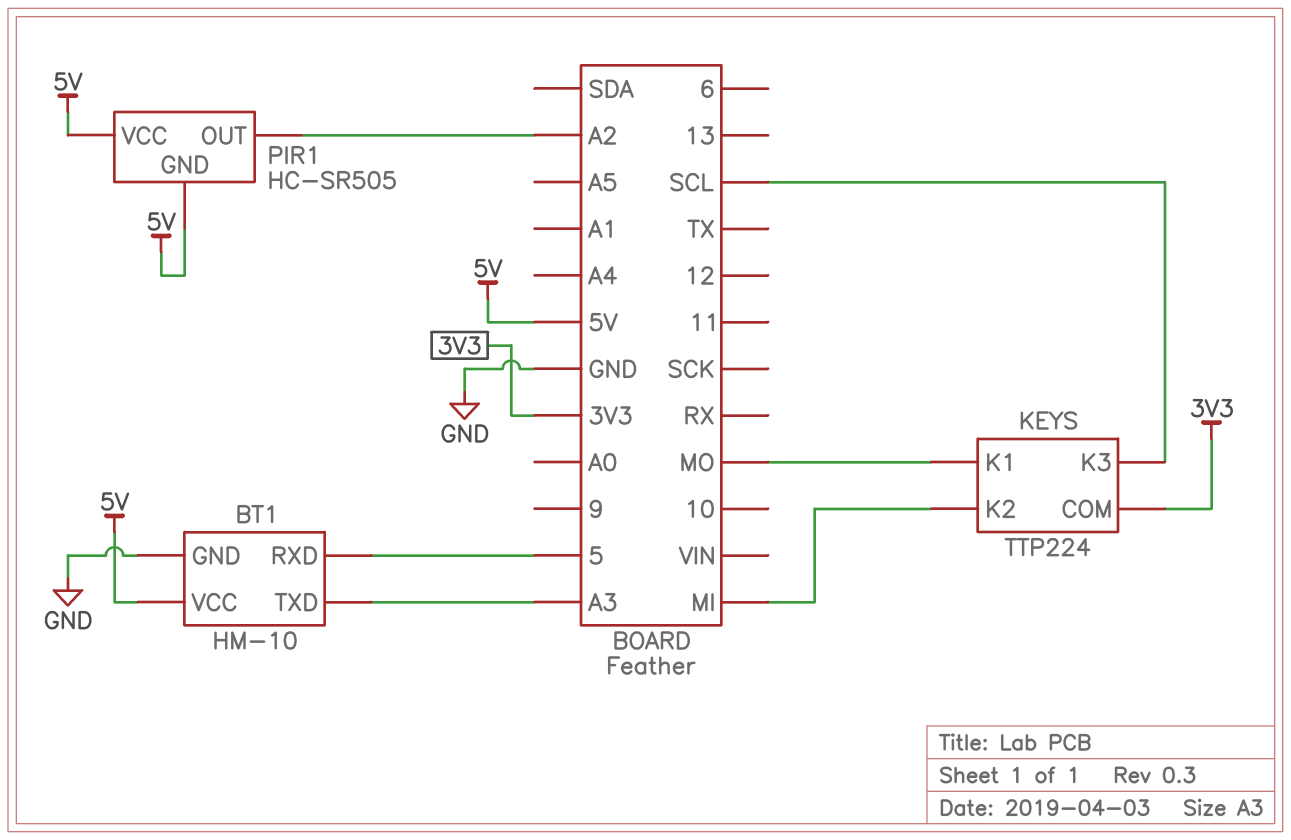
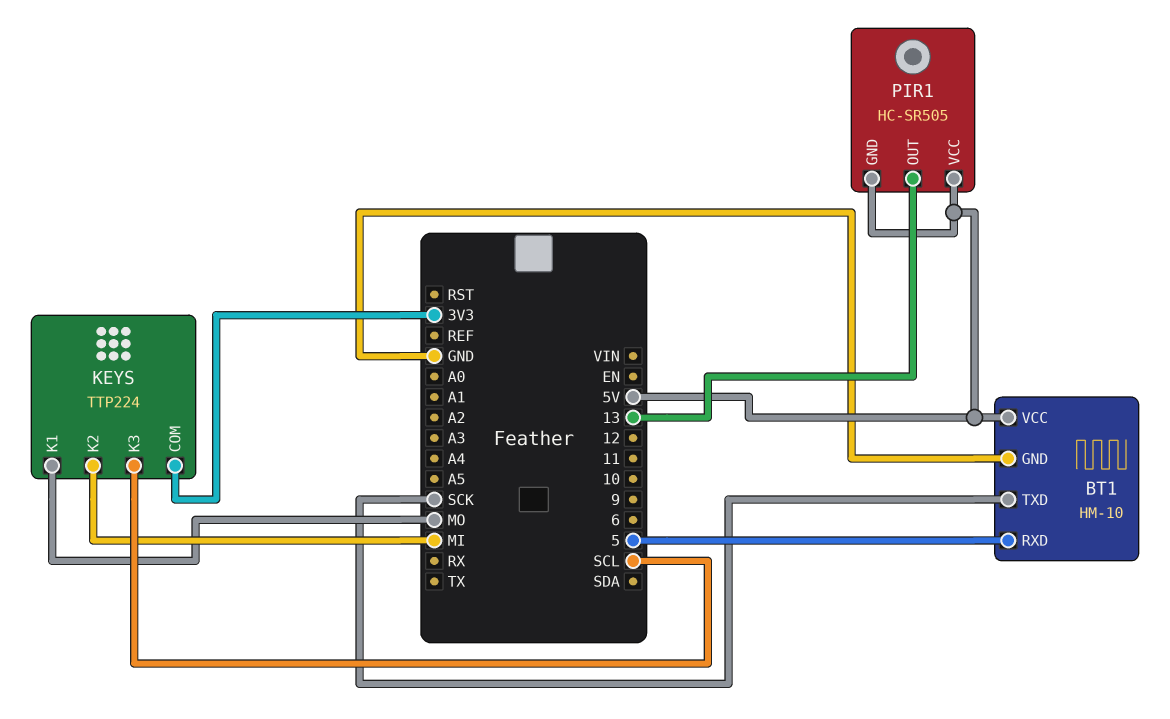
BT1 pin TXD: A3 -> SCK
PIR1 pin OUT: A2 -> 13

